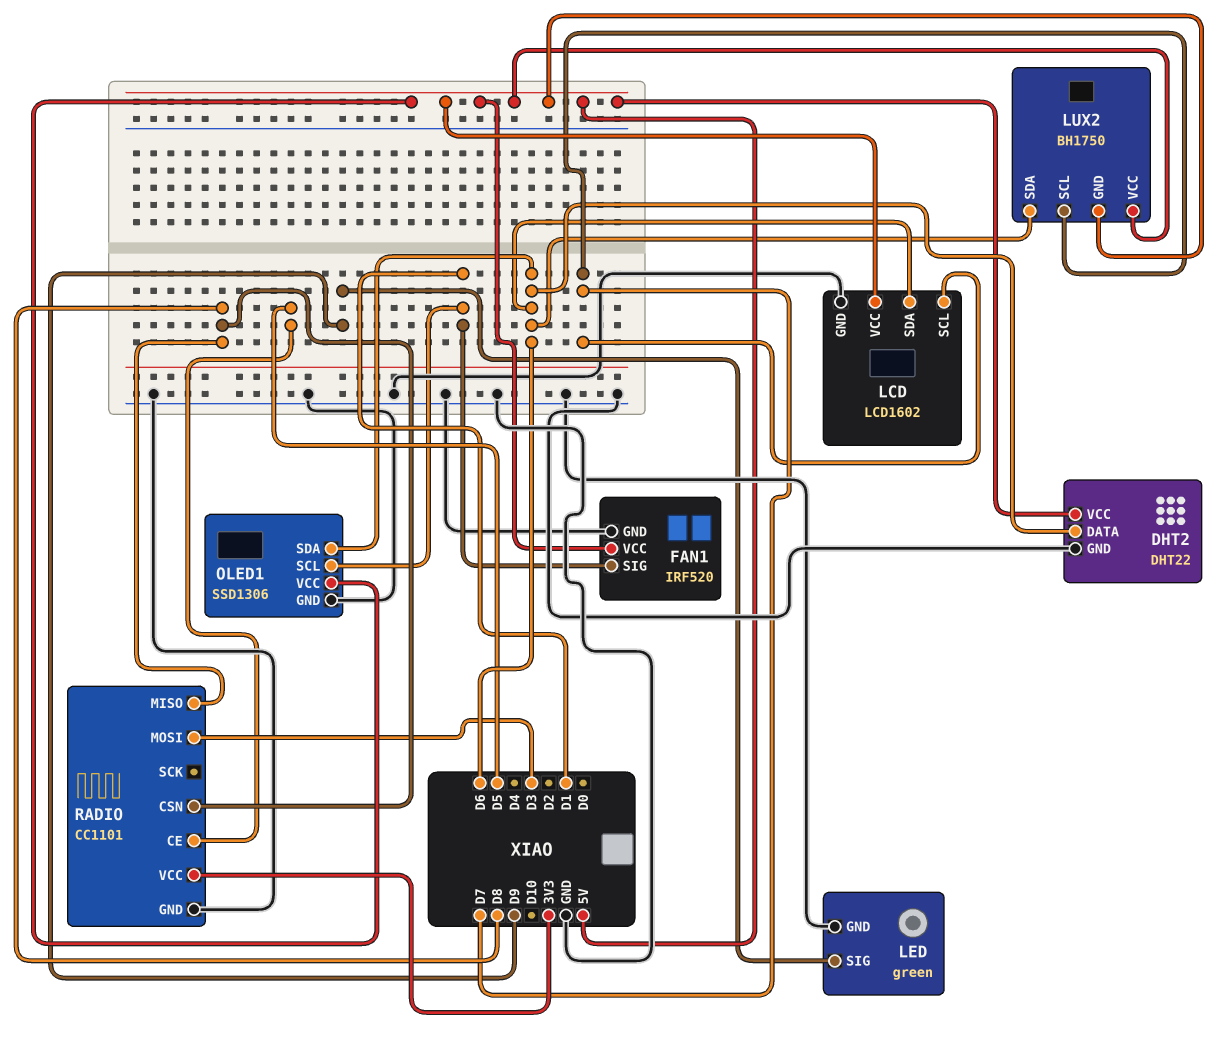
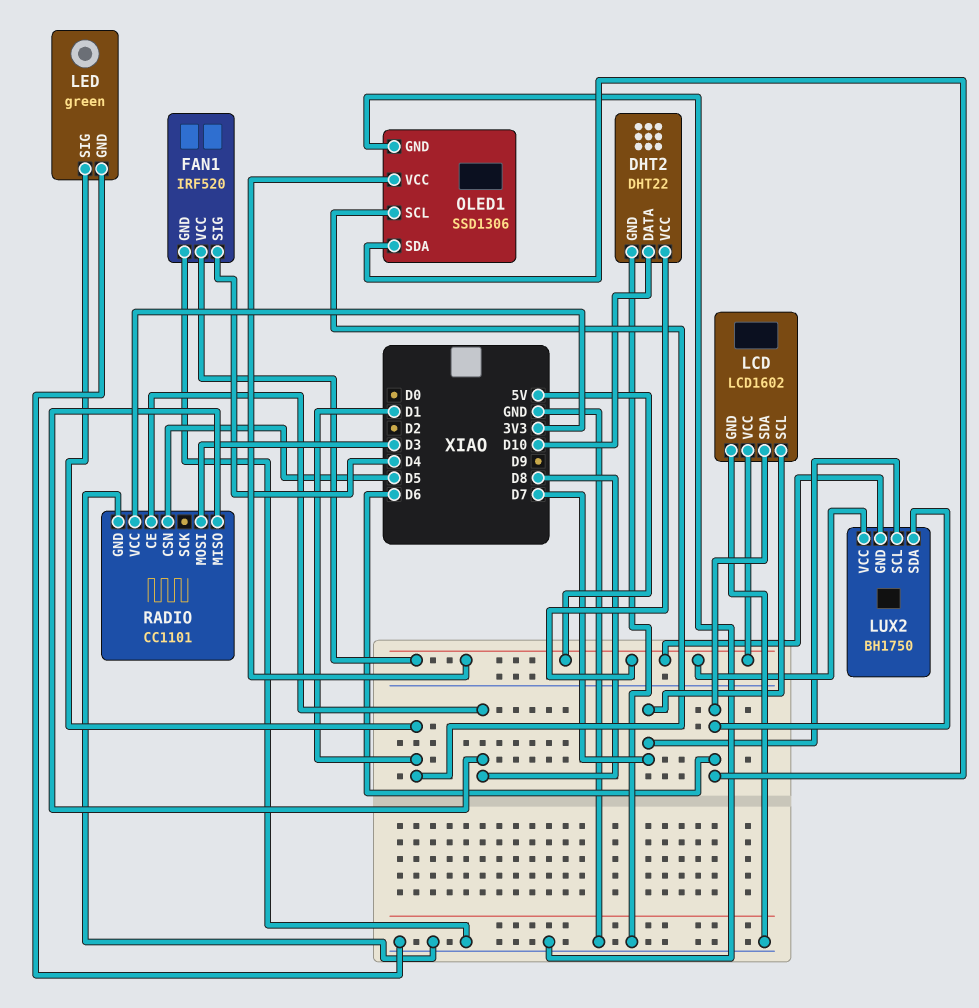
DHT2 pin DATA: D6 -> D10
FAN1 pin SIG: D1 -> D4
LED pin SIG: D9 -> D1
RADIO pin CE: D5 -> D8
RADIO pin CSN: D8 -> D5

